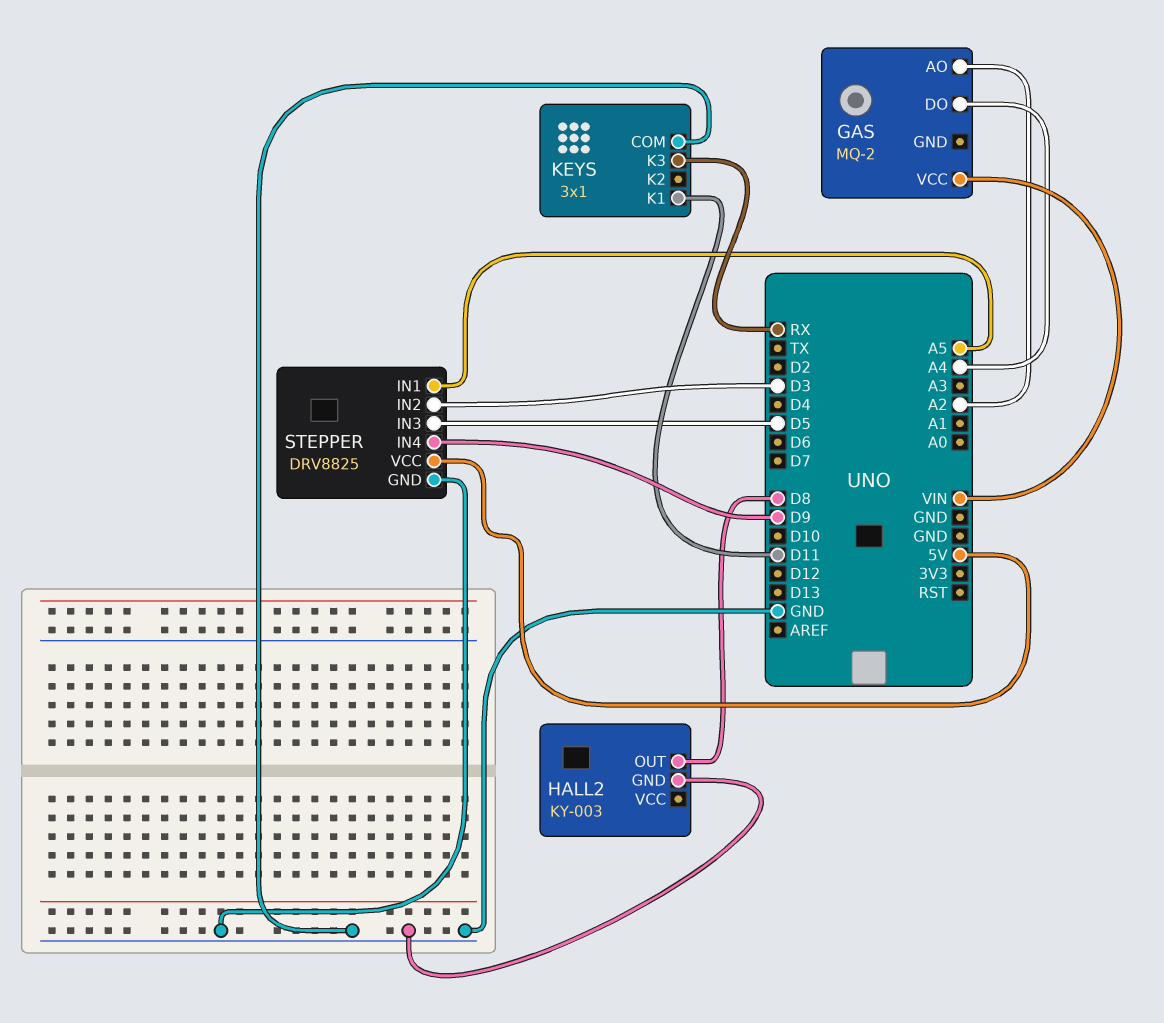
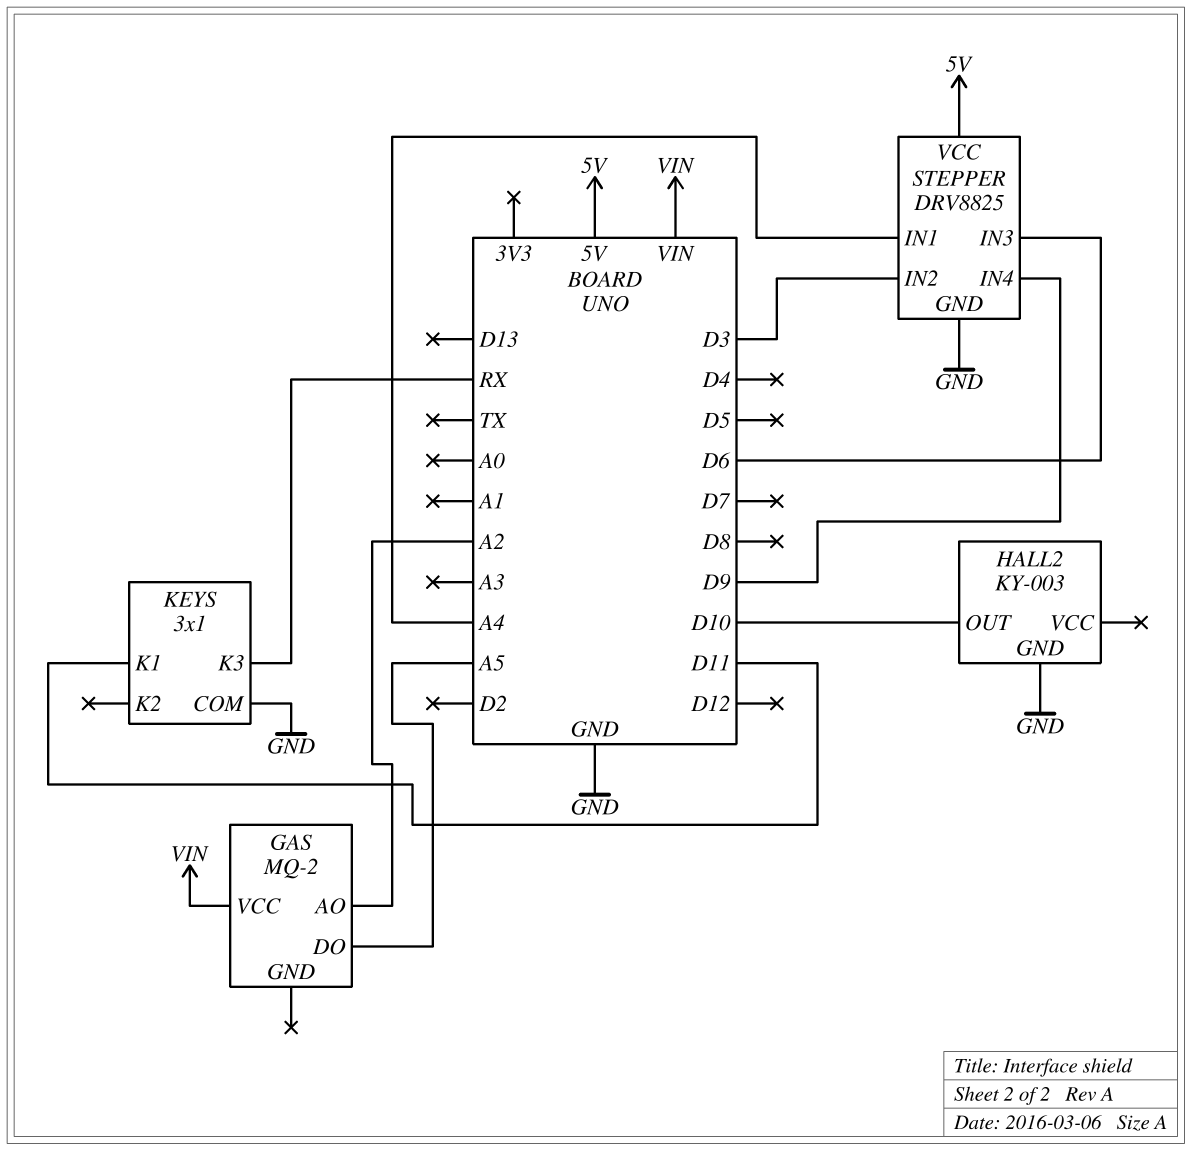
GAS pin DO: A4 -> A5
HALL2 pin OUT: D8 -> D10
STEPPER pin IN1: A5 -> A4
STEPPER pin IN3: D5 -> D6

